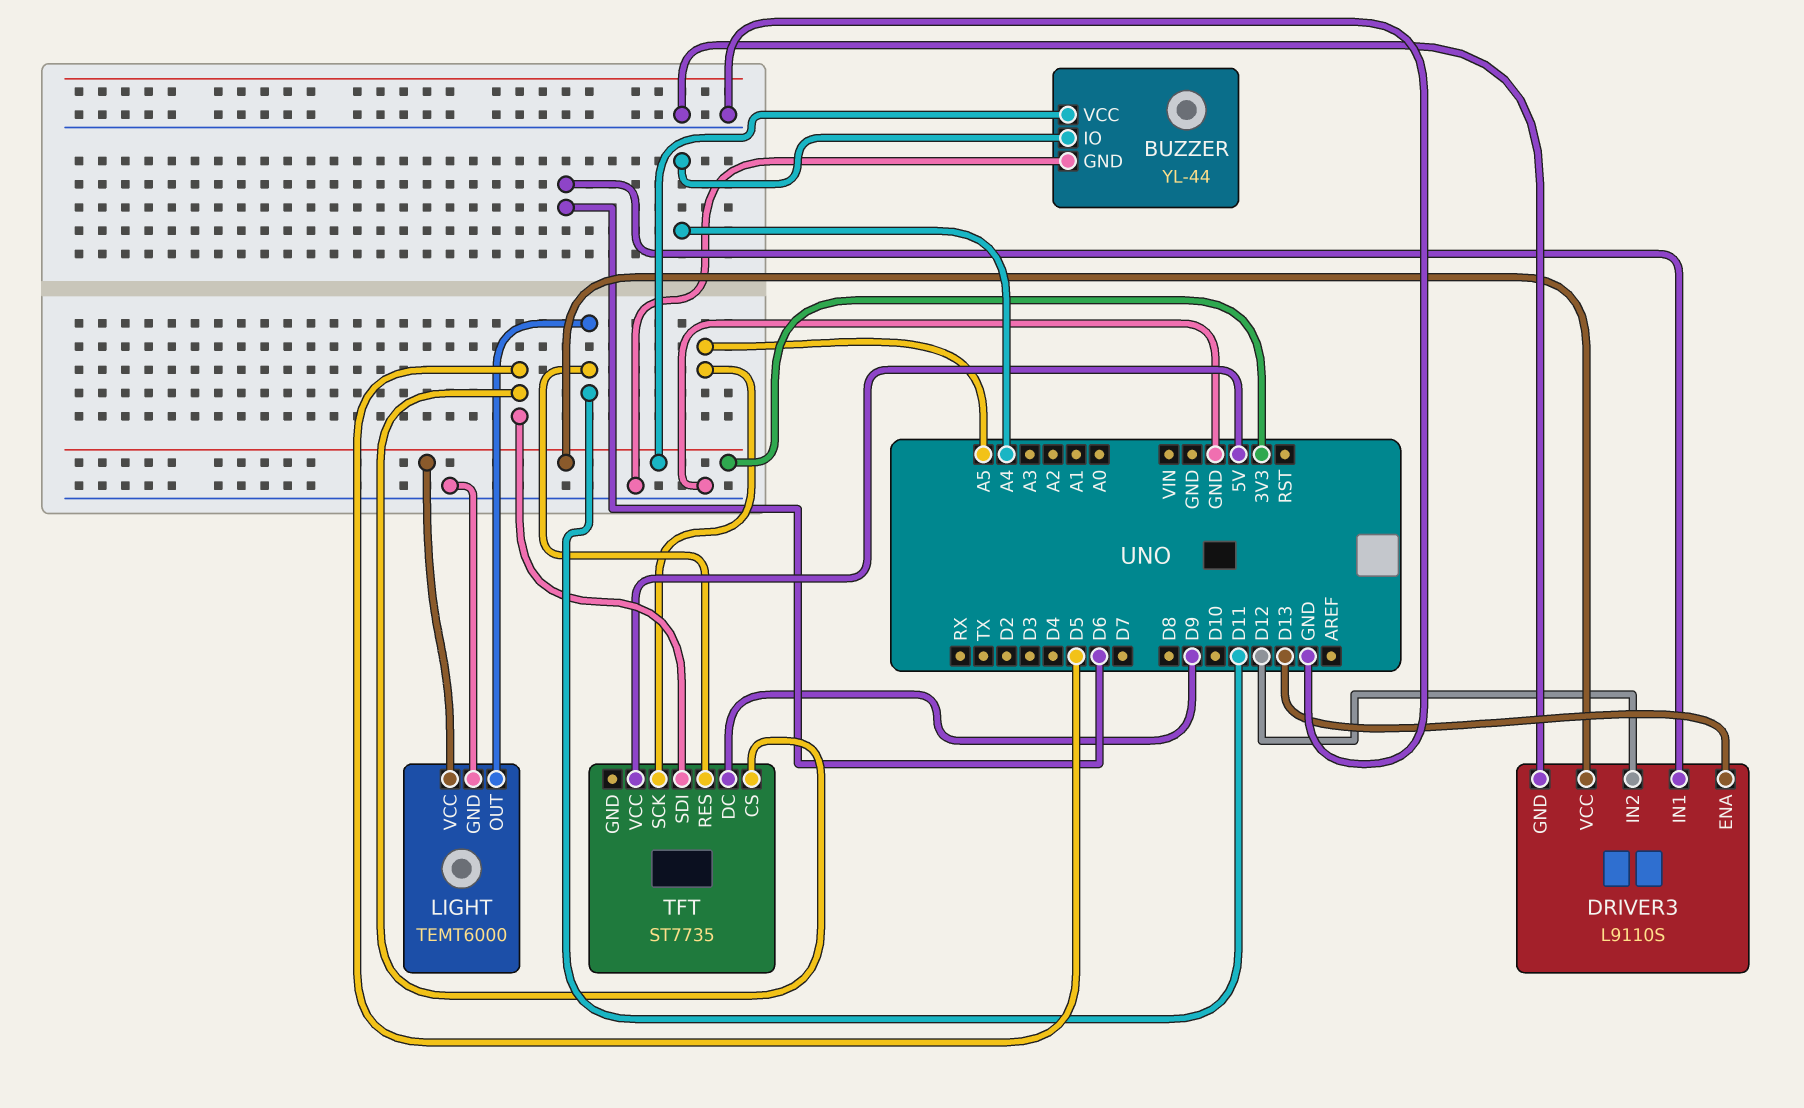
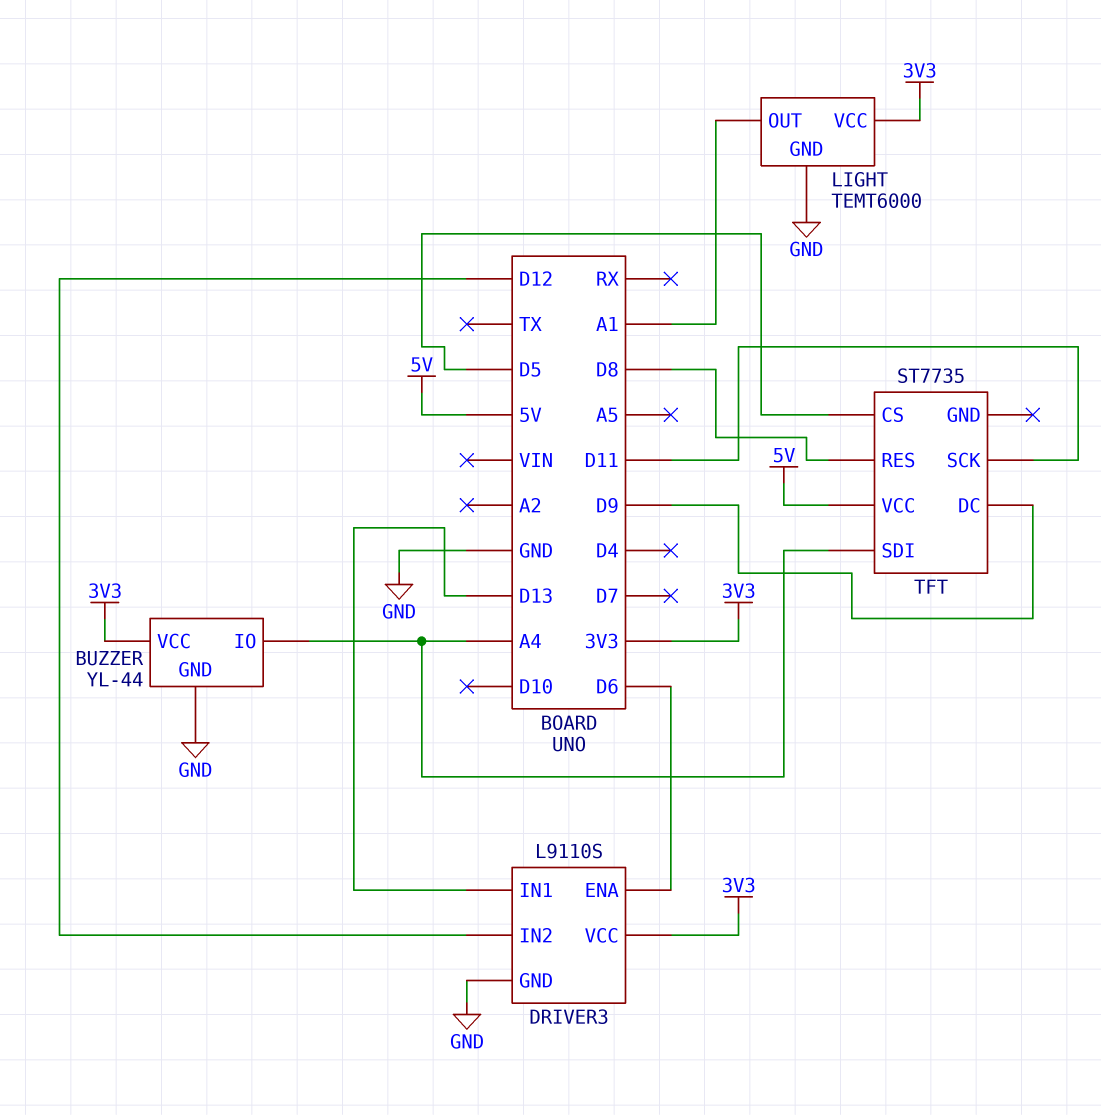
DRIVER3 pin ENA: D13 -> D6
DRIVER3 pin IN1: D6 -> D13
LIGHT pin OUT: D11 -> A1
TFT pin RES: D11 -> D8
TFT pin SCK: A5 -> D11
TFT pin SDI: D5 -> A4

